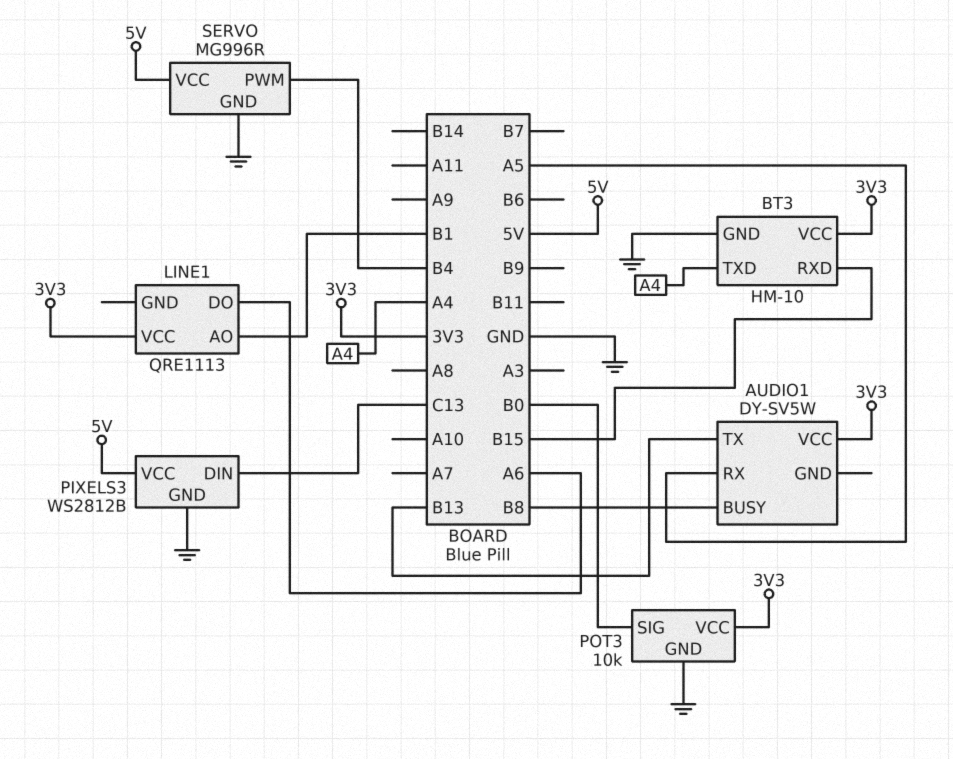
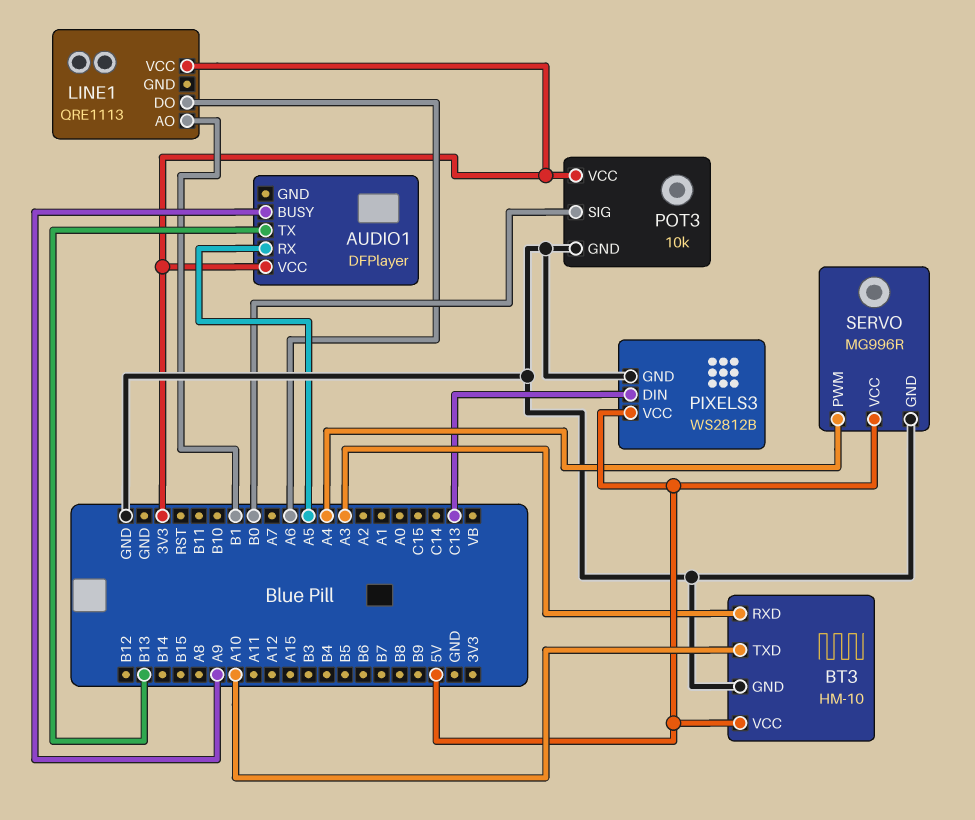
AUDIO1: DY-SV5W -> DFPlayer
AUDIO1 pin BUSY: B8 -> A9
BT3 pin RXD: B15 -> A3
BT3 pin TXD: A4 -> A10
BT3 pin VCC: 3V3 -> 5V
SERVO pin PWM: B4 -> A4

